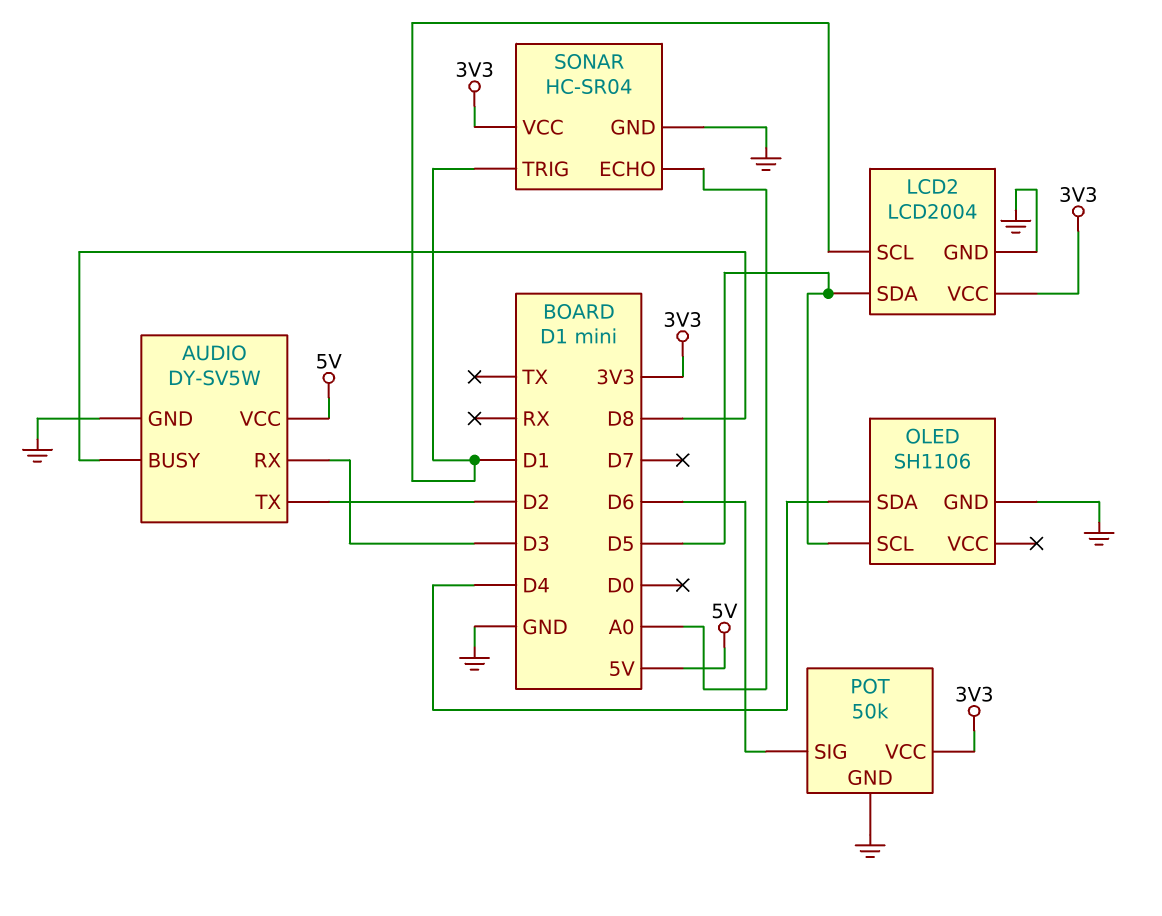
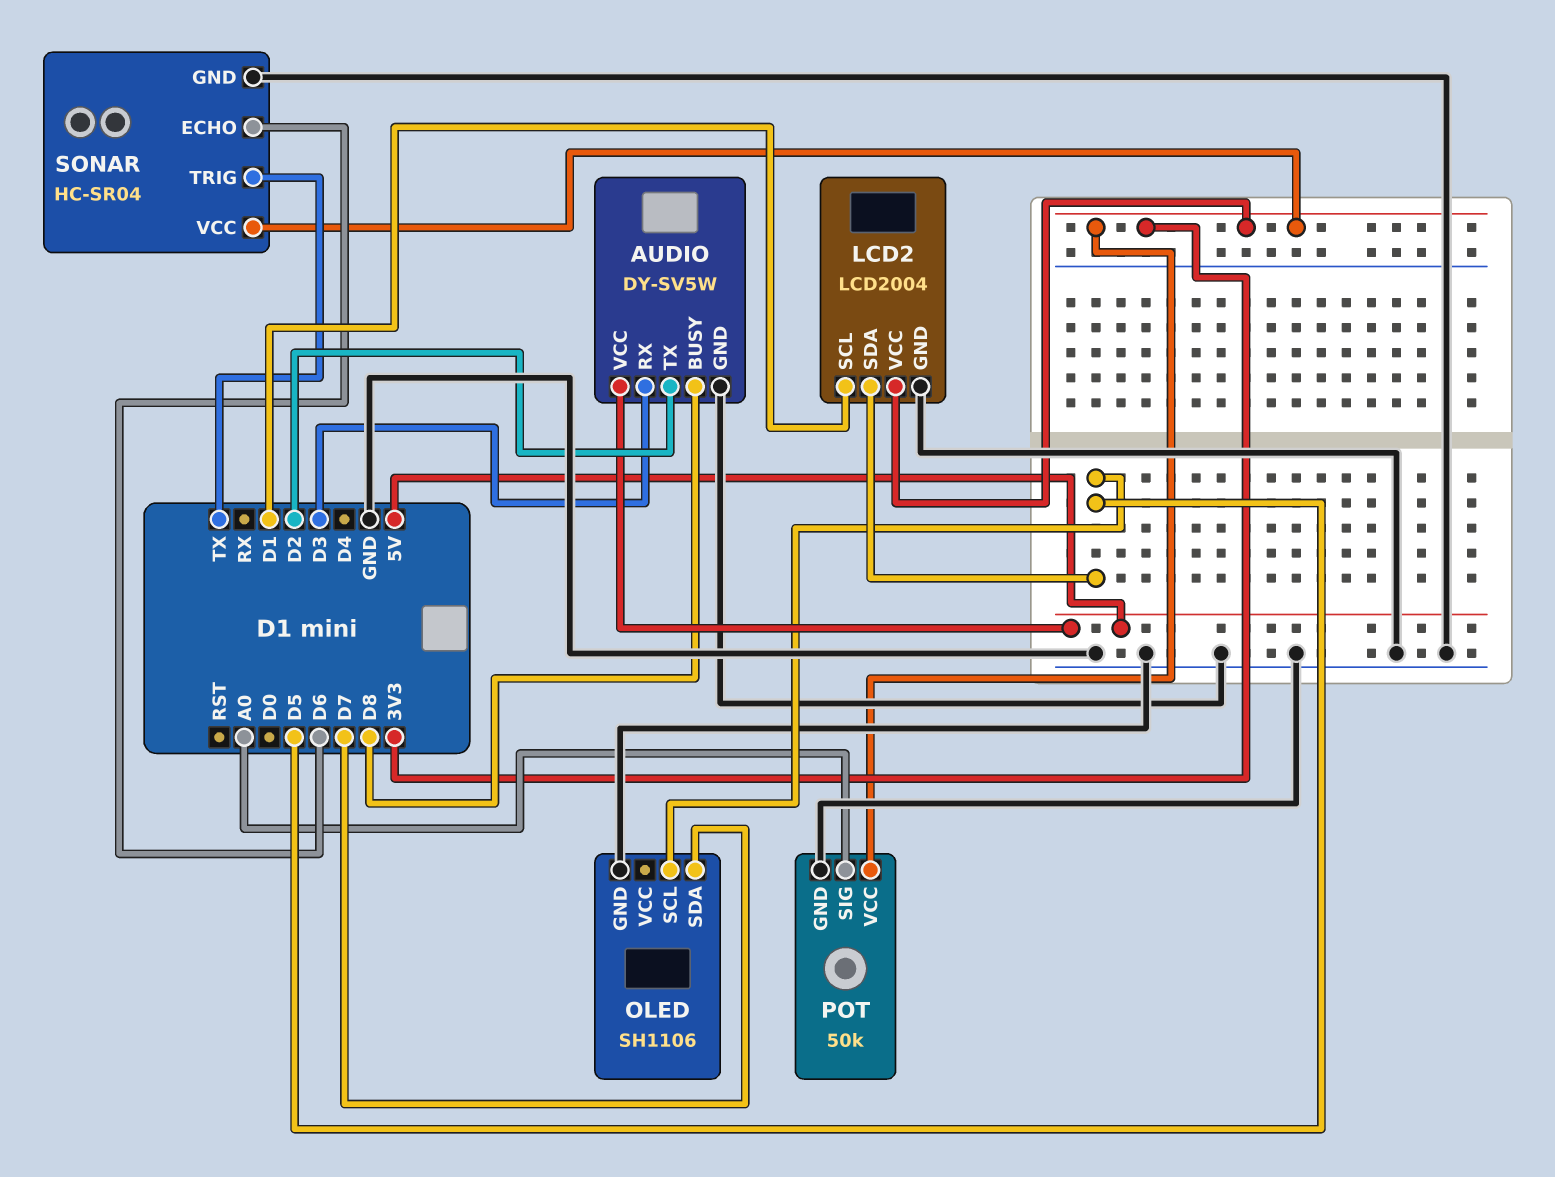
OLED pin SDA: D4 -> D7
POT pin SIG: D6 -> A0
SONAR pin ECHO: A0 -> D6
SONAR pin TRIG: D1 -> TX

